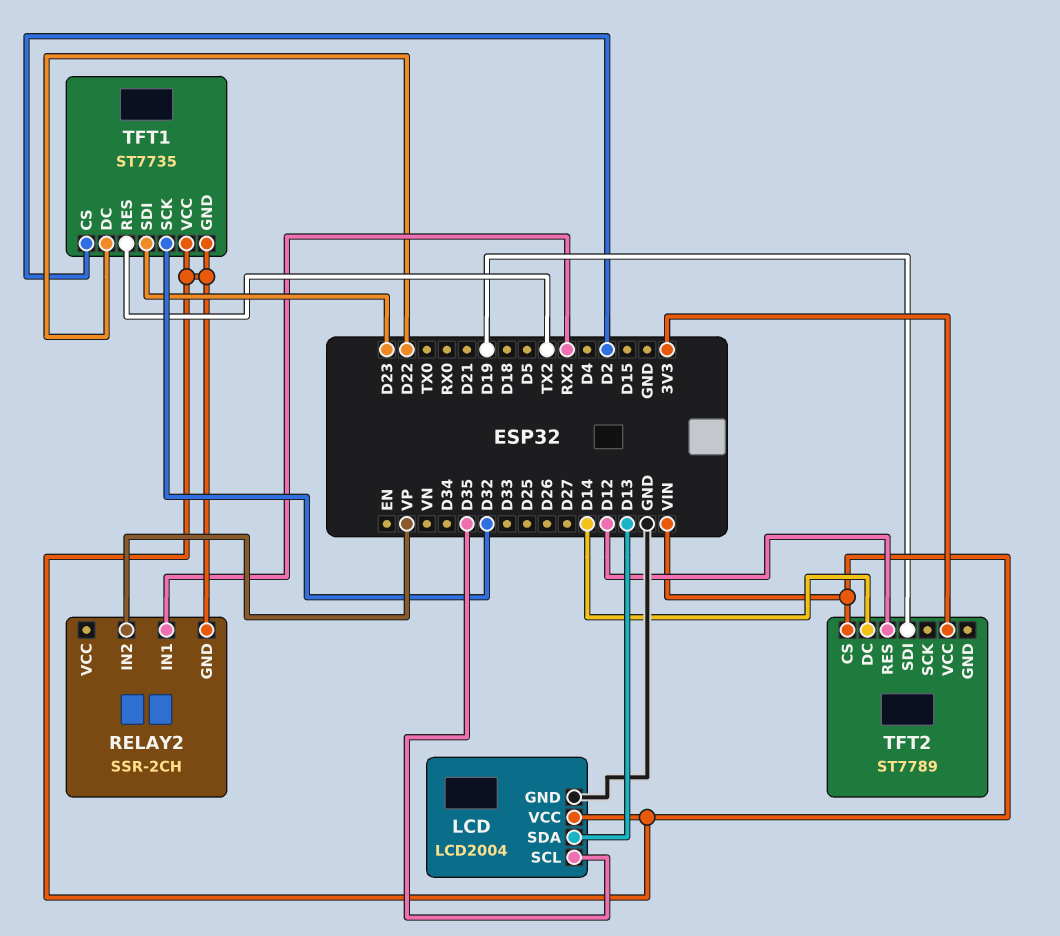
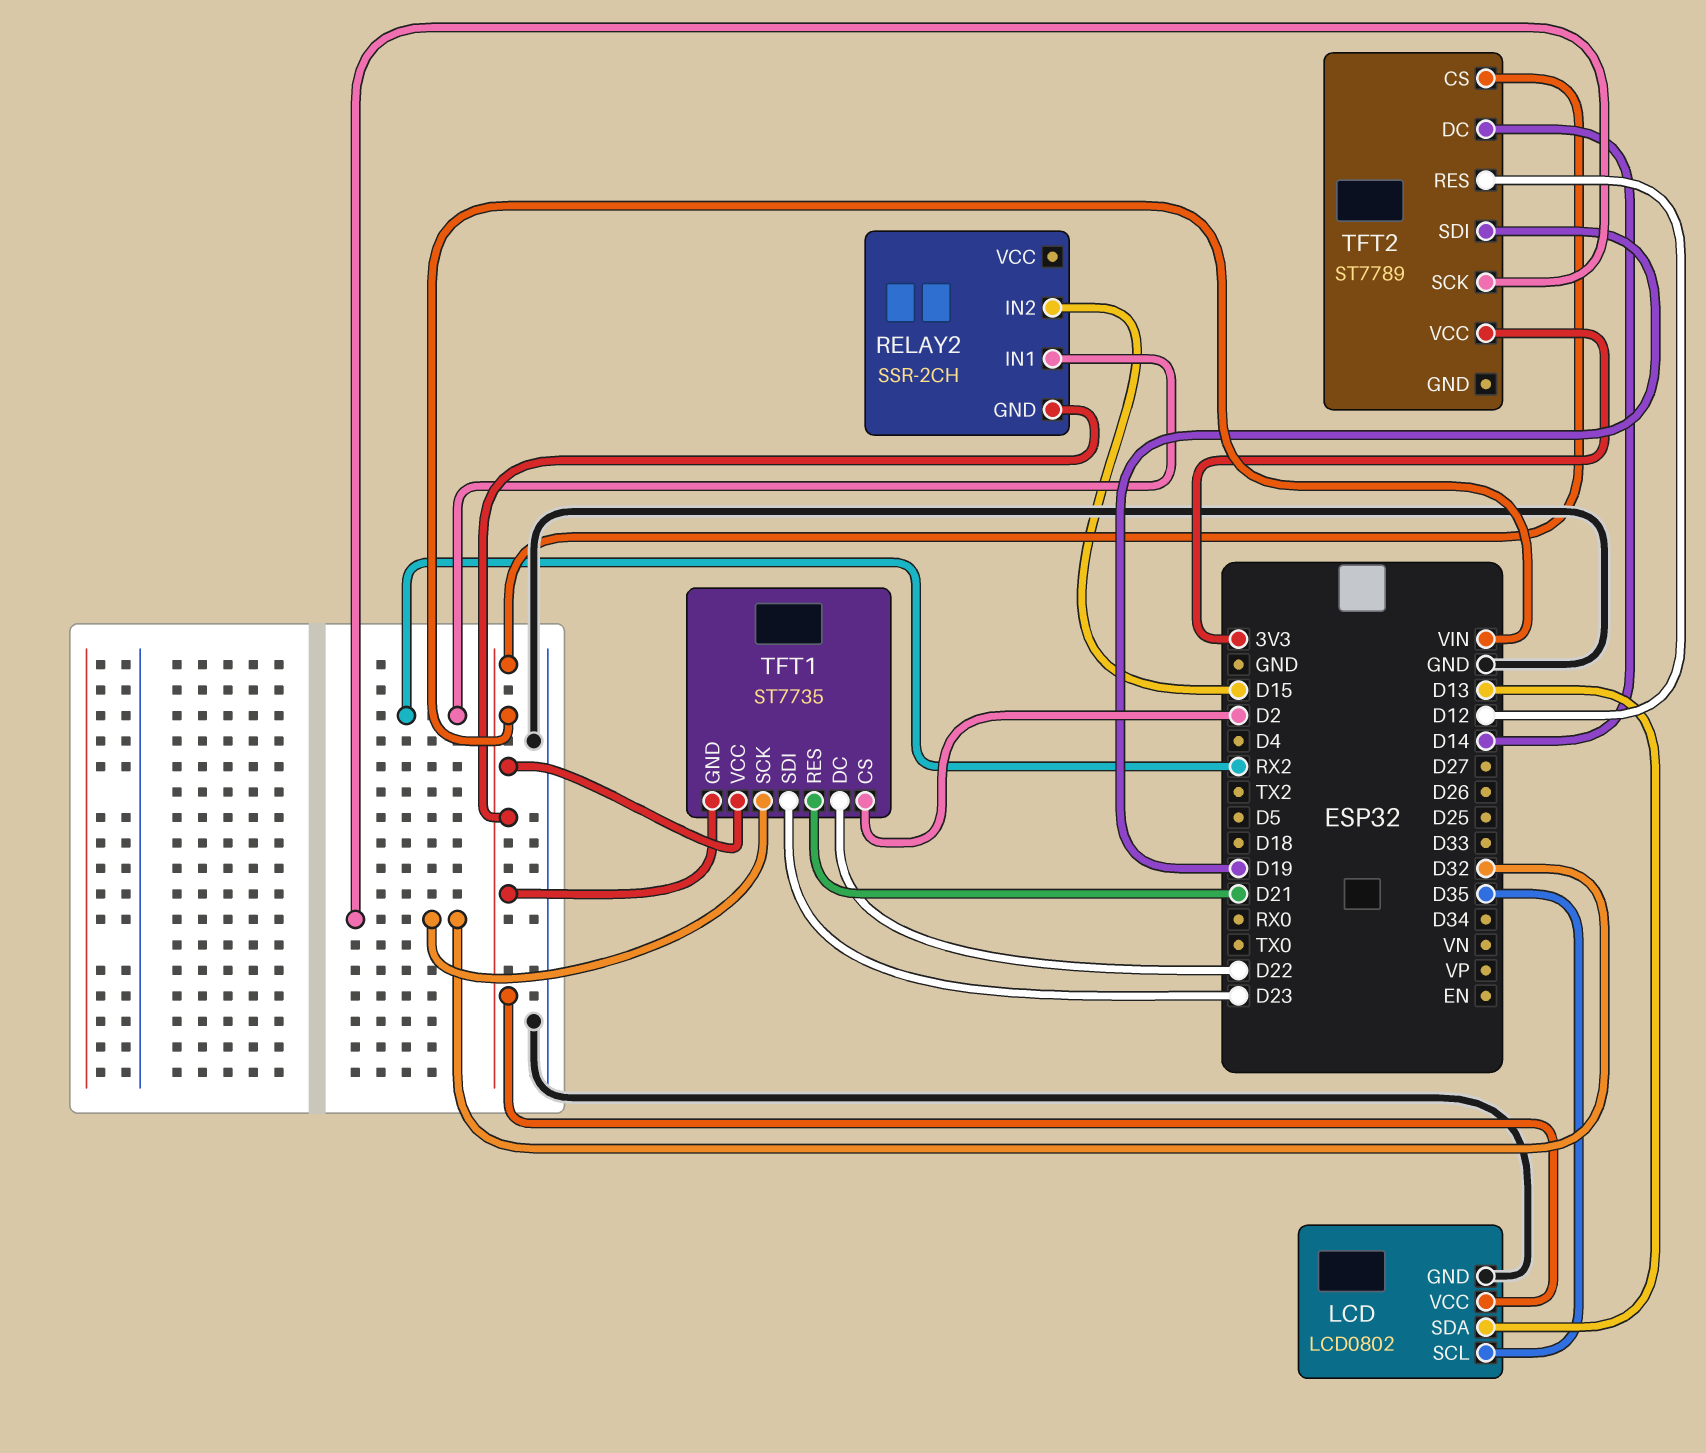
LCD: LCD2004 -> LCD0802
RELAY2 pin IN2: VP -> D15
TFT1 pin RES: TX2 -> D21
TFT2 pin SCK: none -> D32

